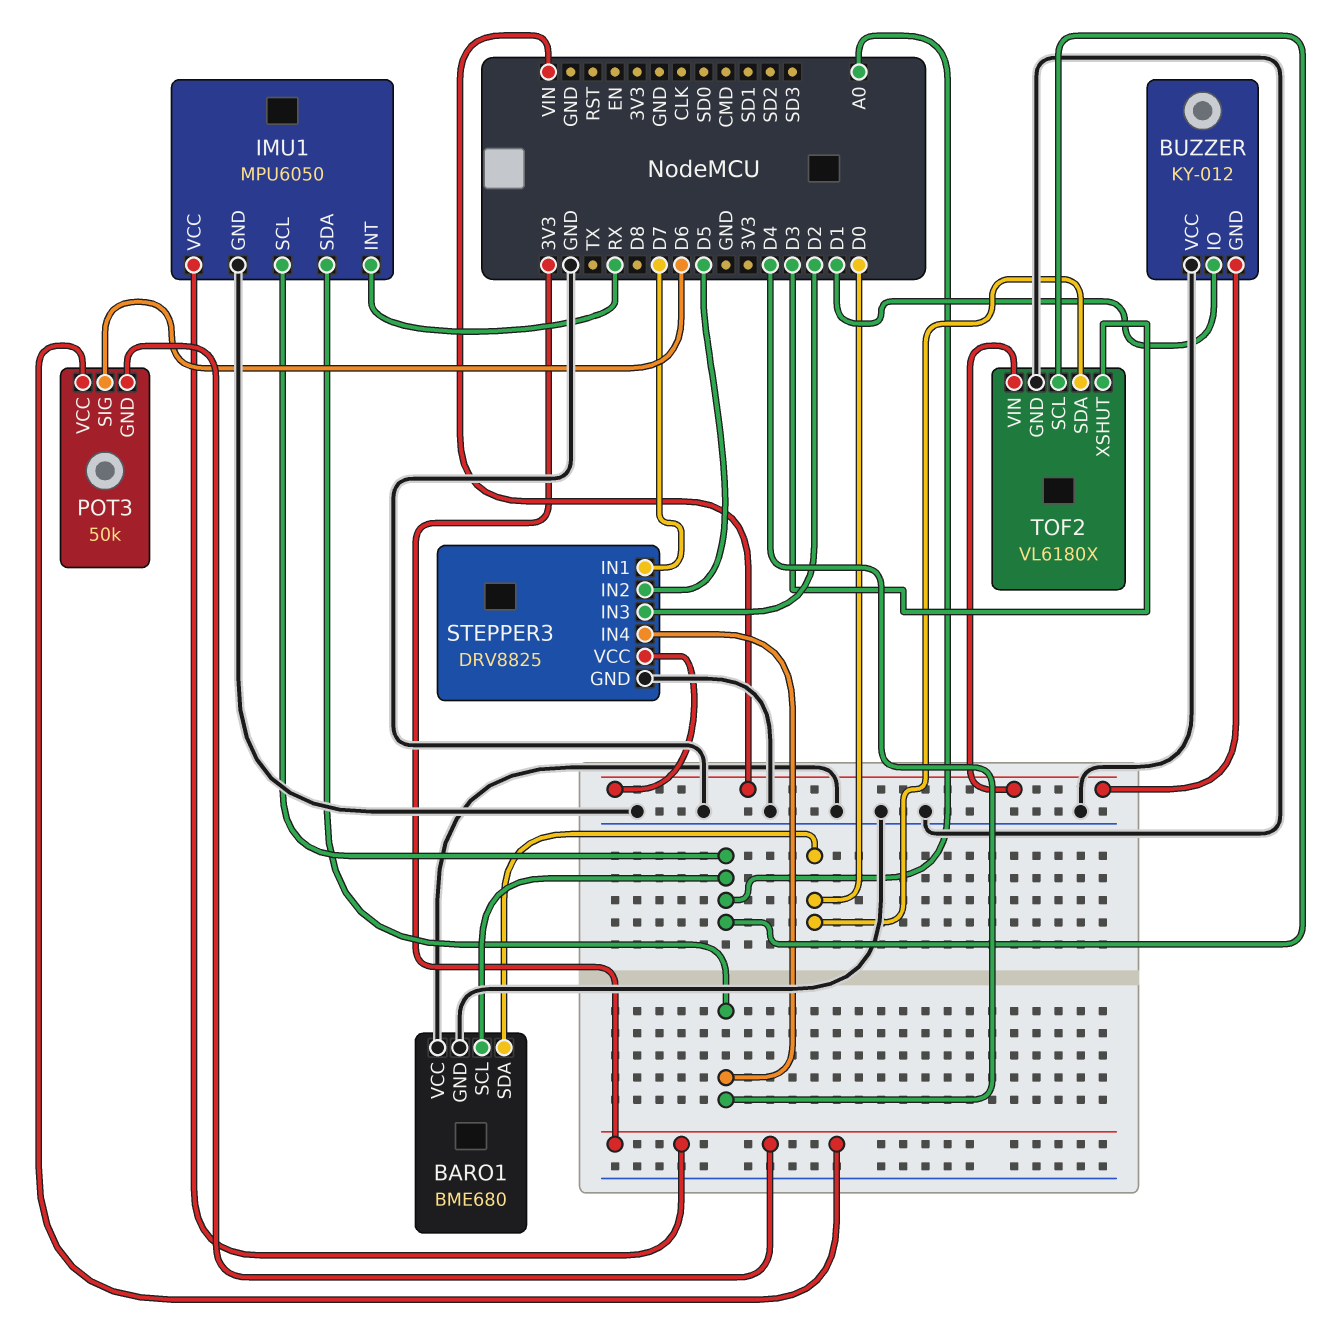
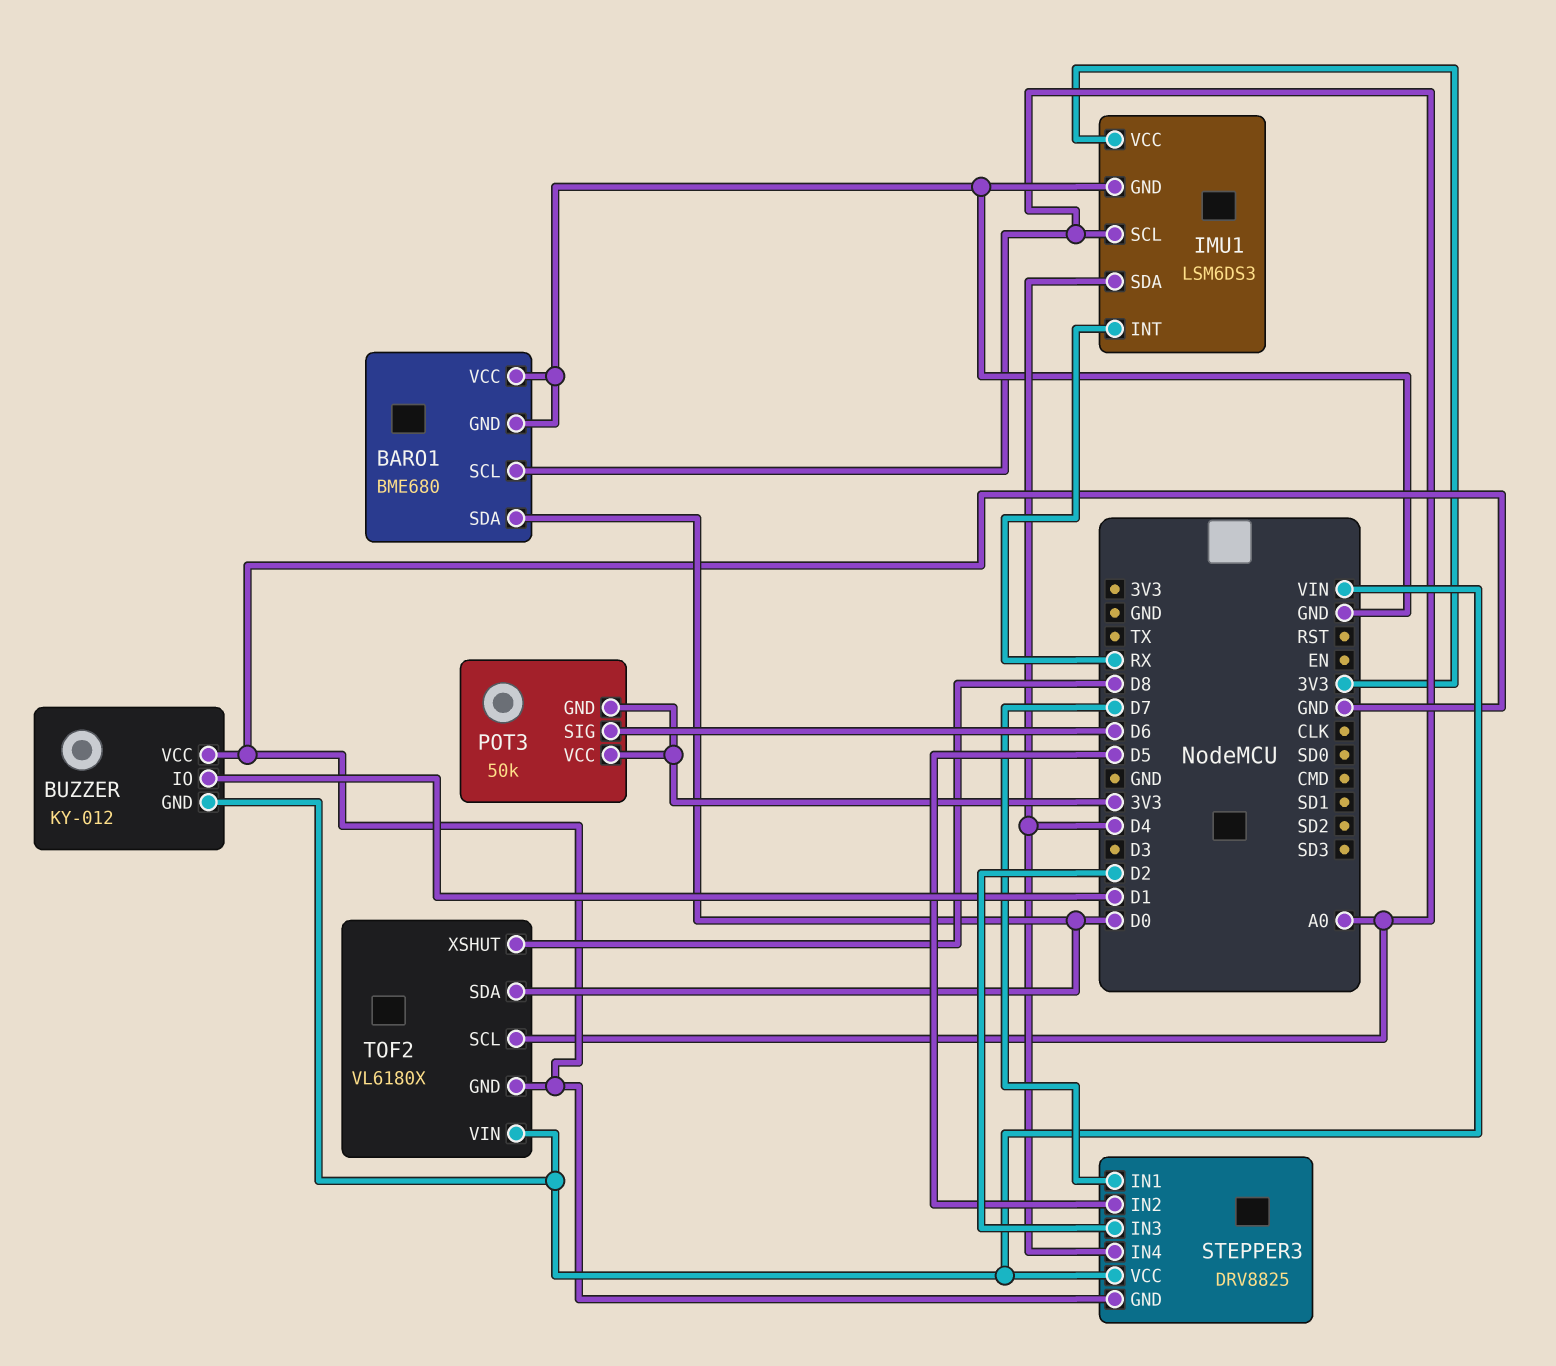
IMU1: MPU6050 -> LSM6DS3
TOF2 pin XSHUT: D3 -> D8

